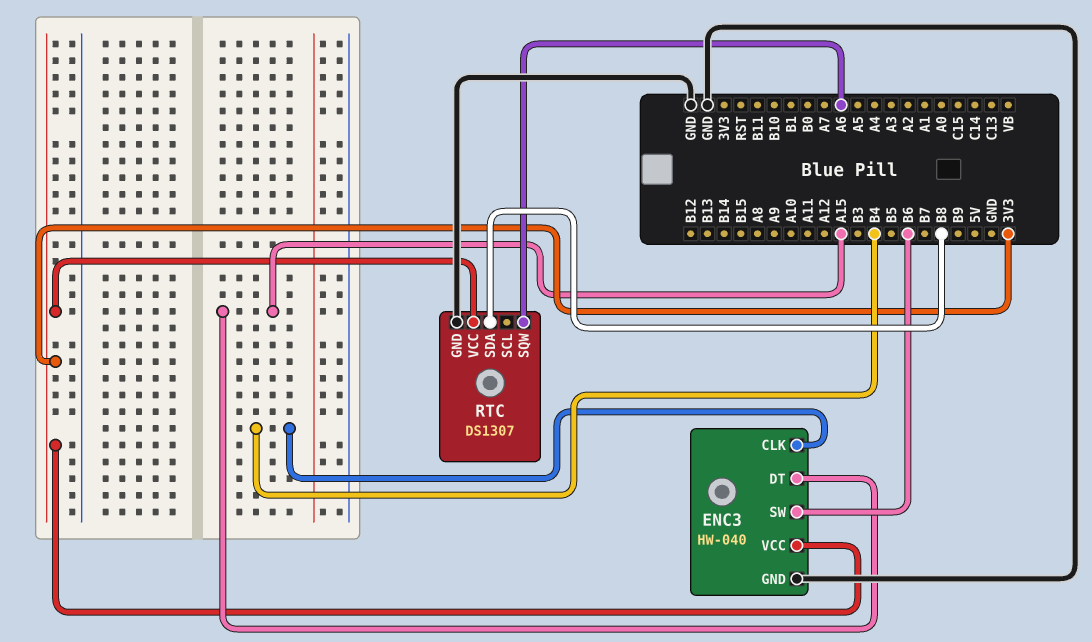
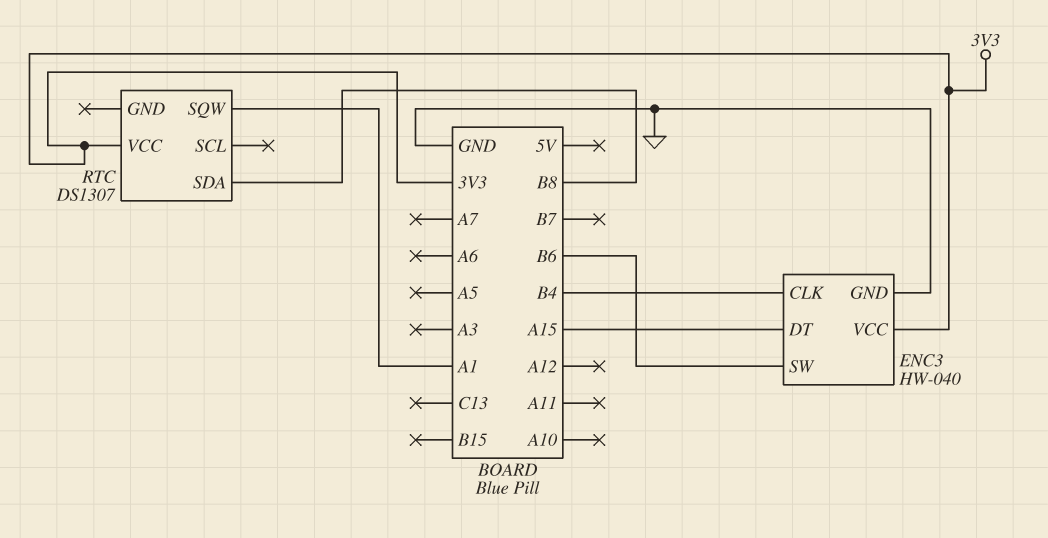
RTC pin GND: GND -> none
RTC pin SQW: A6 -> A1

